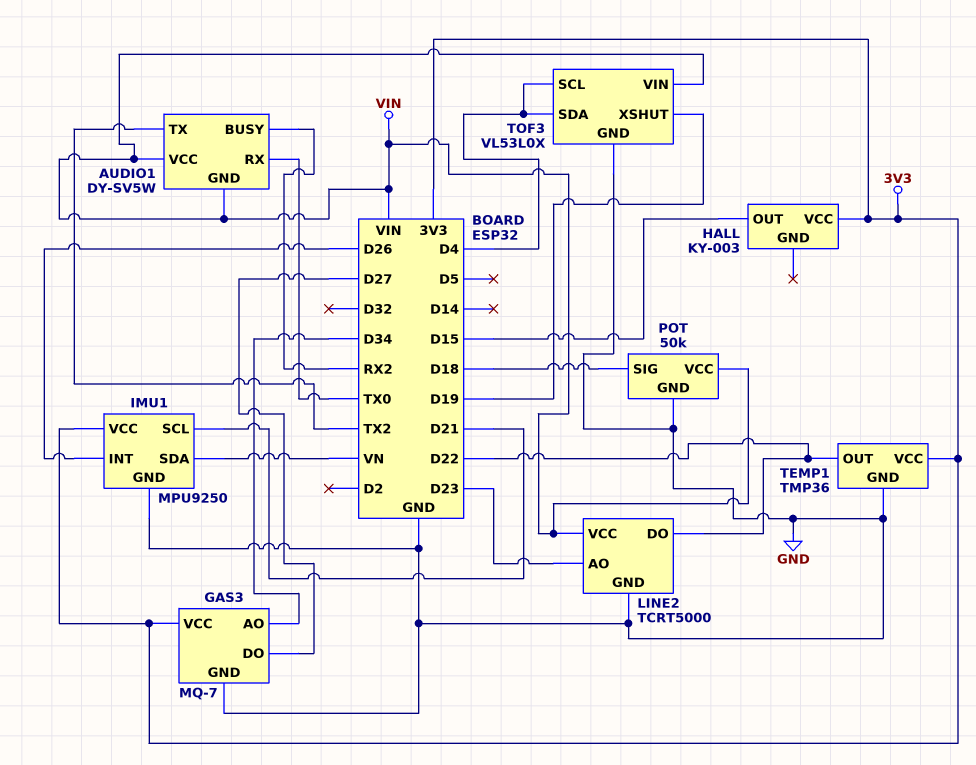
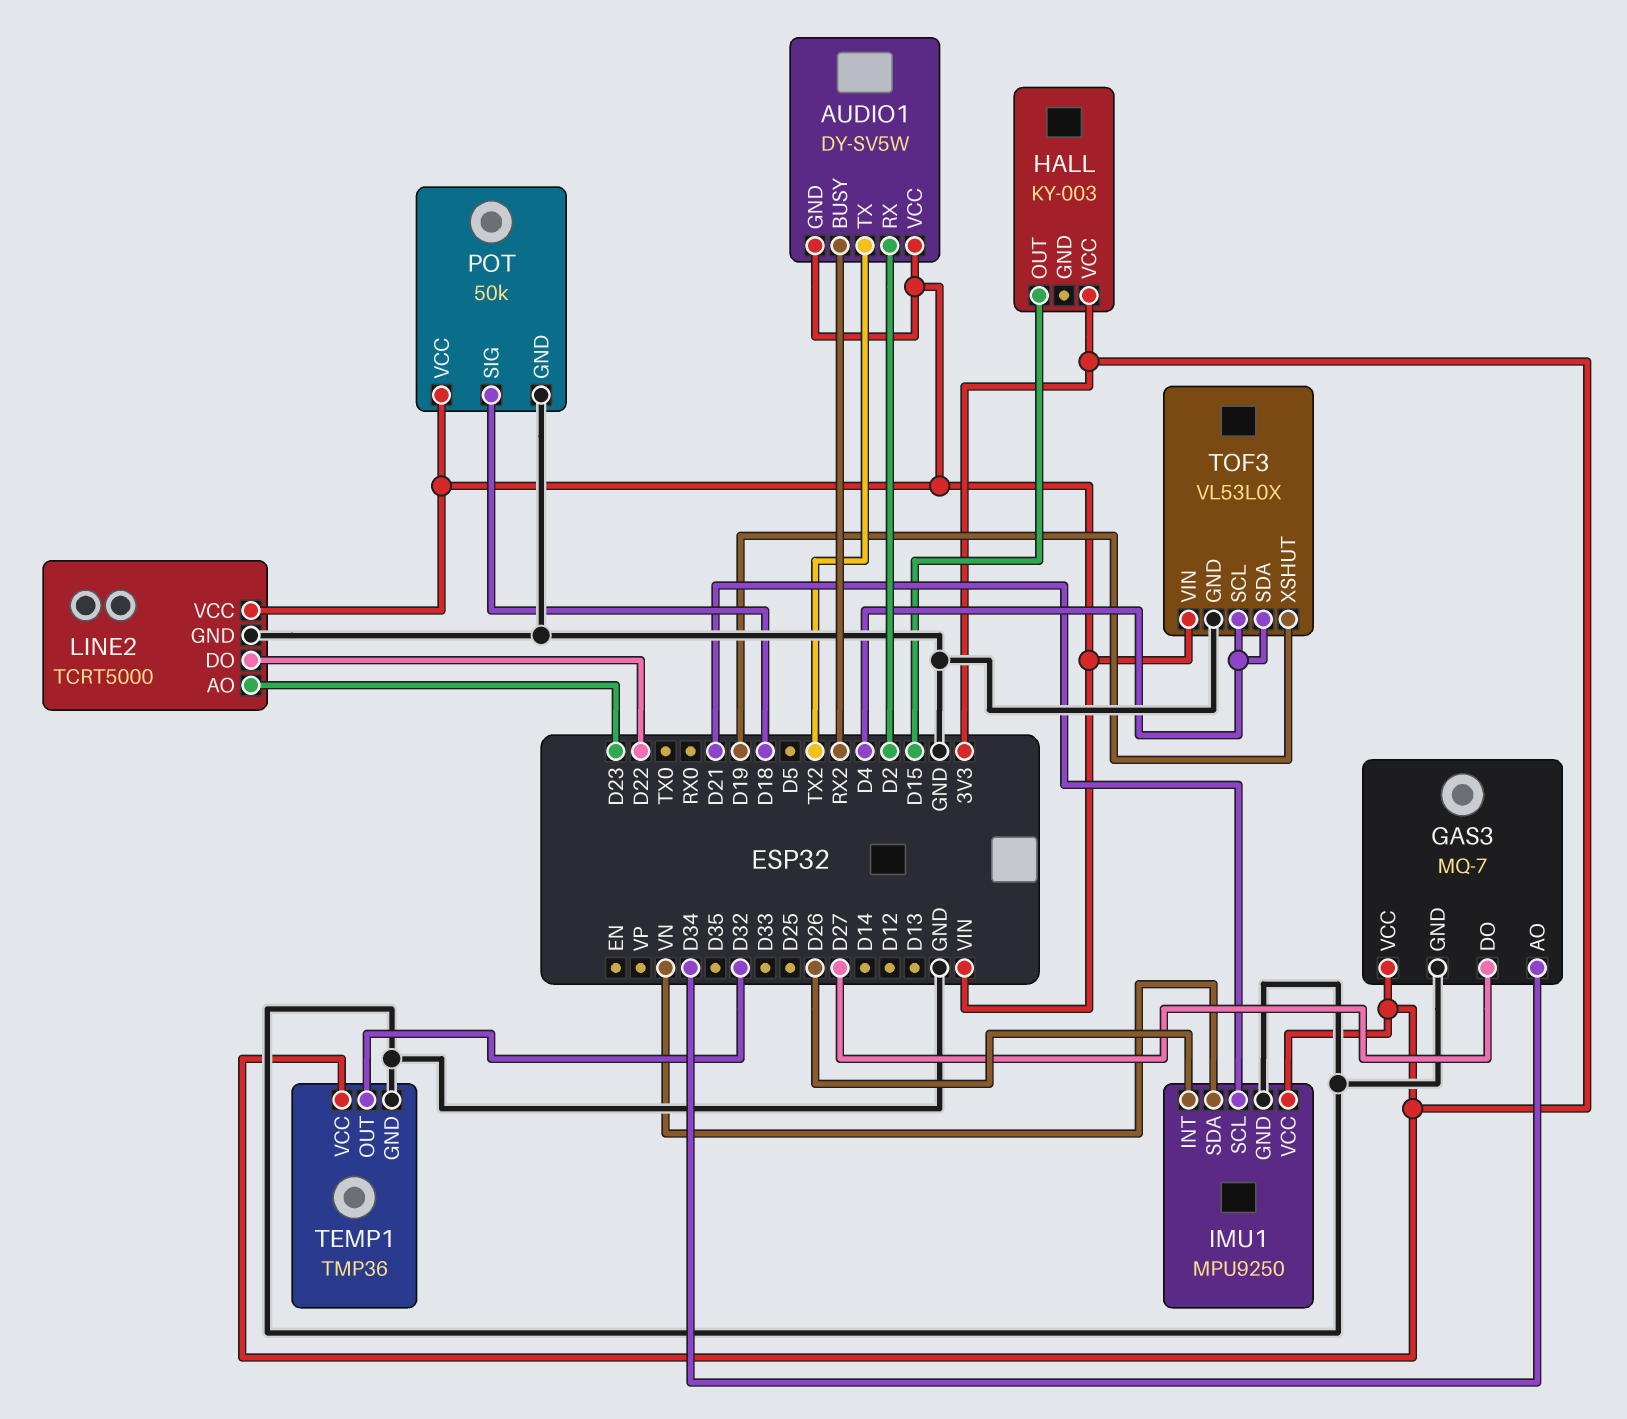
AUDIO1 pin RX: TX0 -> D2
TEMP1 pin OUT: D22 -> D32

